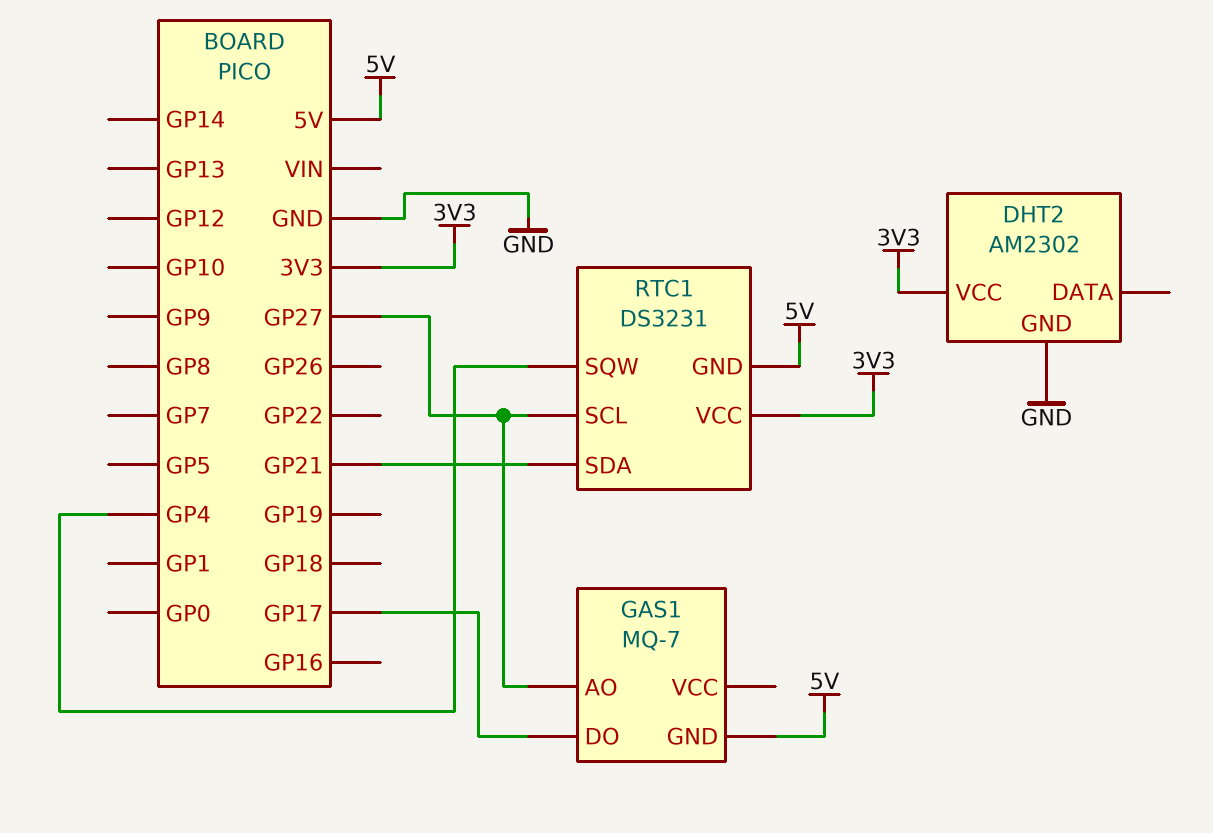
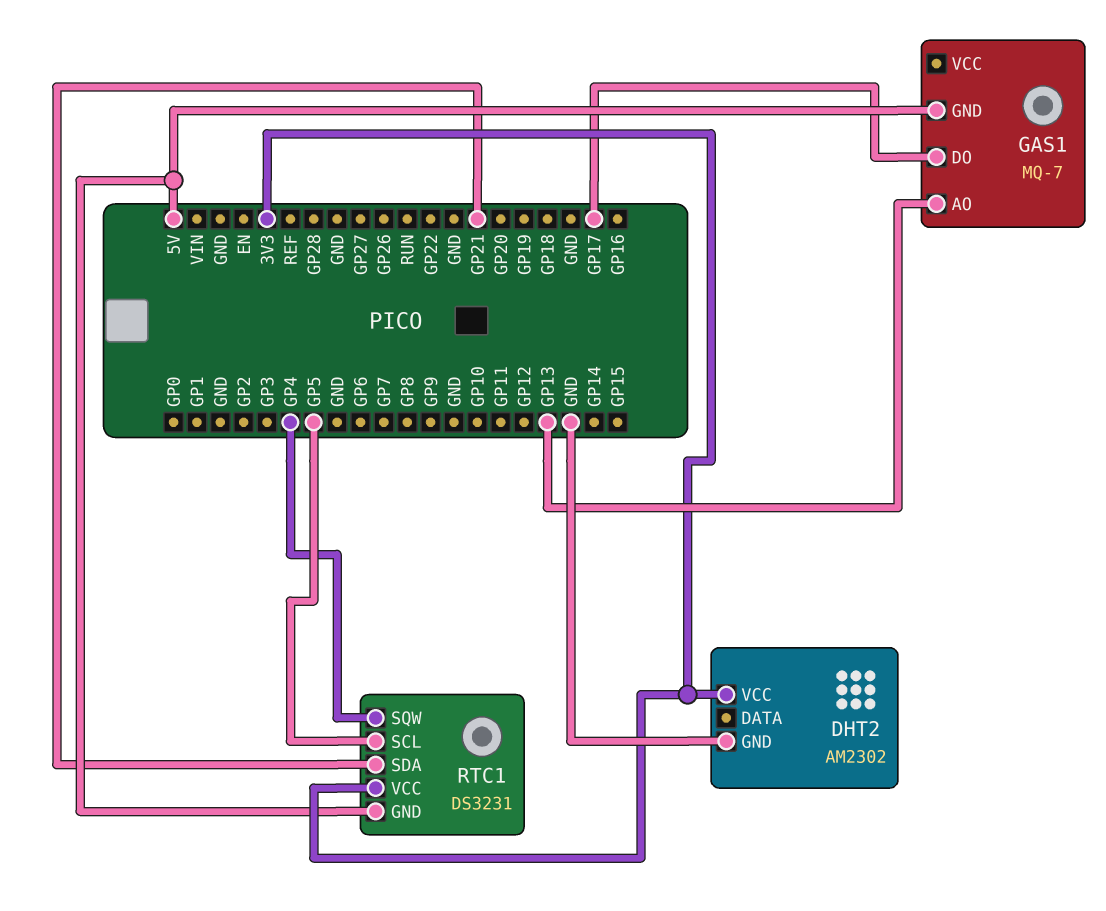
GAS1 pin AO: GP27 -> GP13
RTC1 pin SCL: GP27 -> GP5

